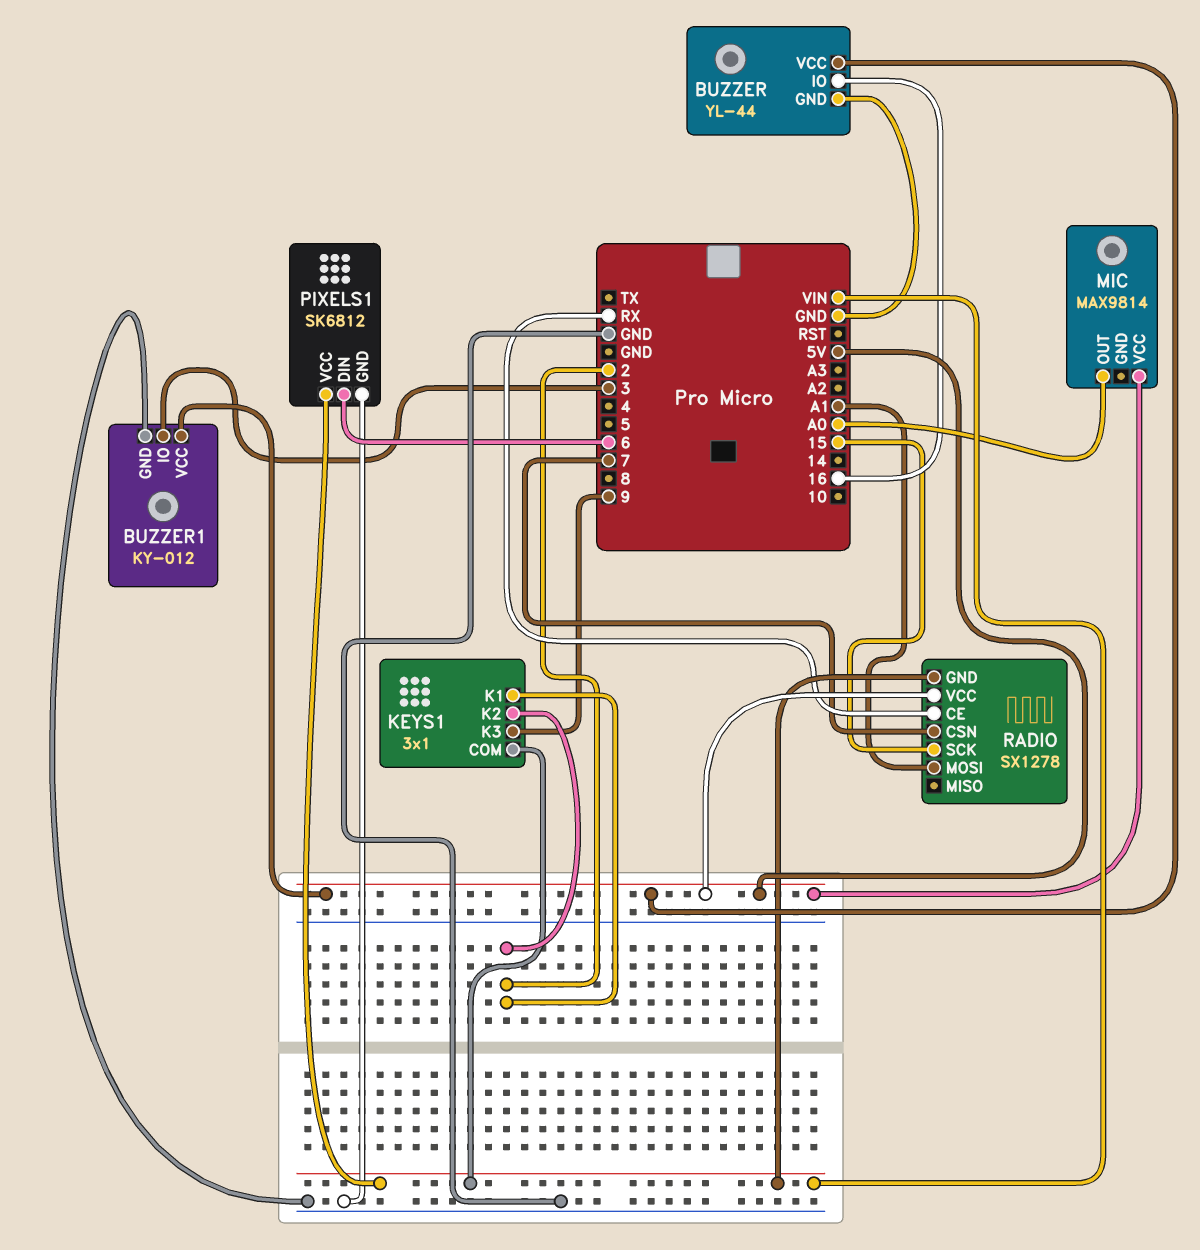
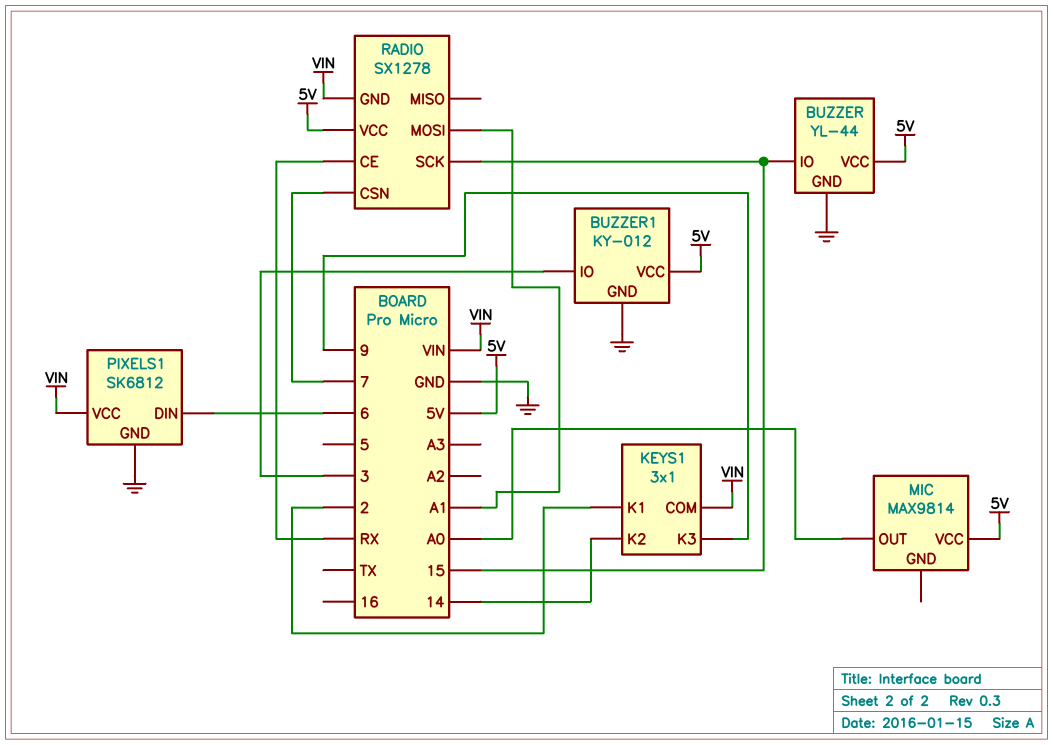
BUZZER pin IO: 16 -> 15
KEYS1 pin K2: 2 -> 14

